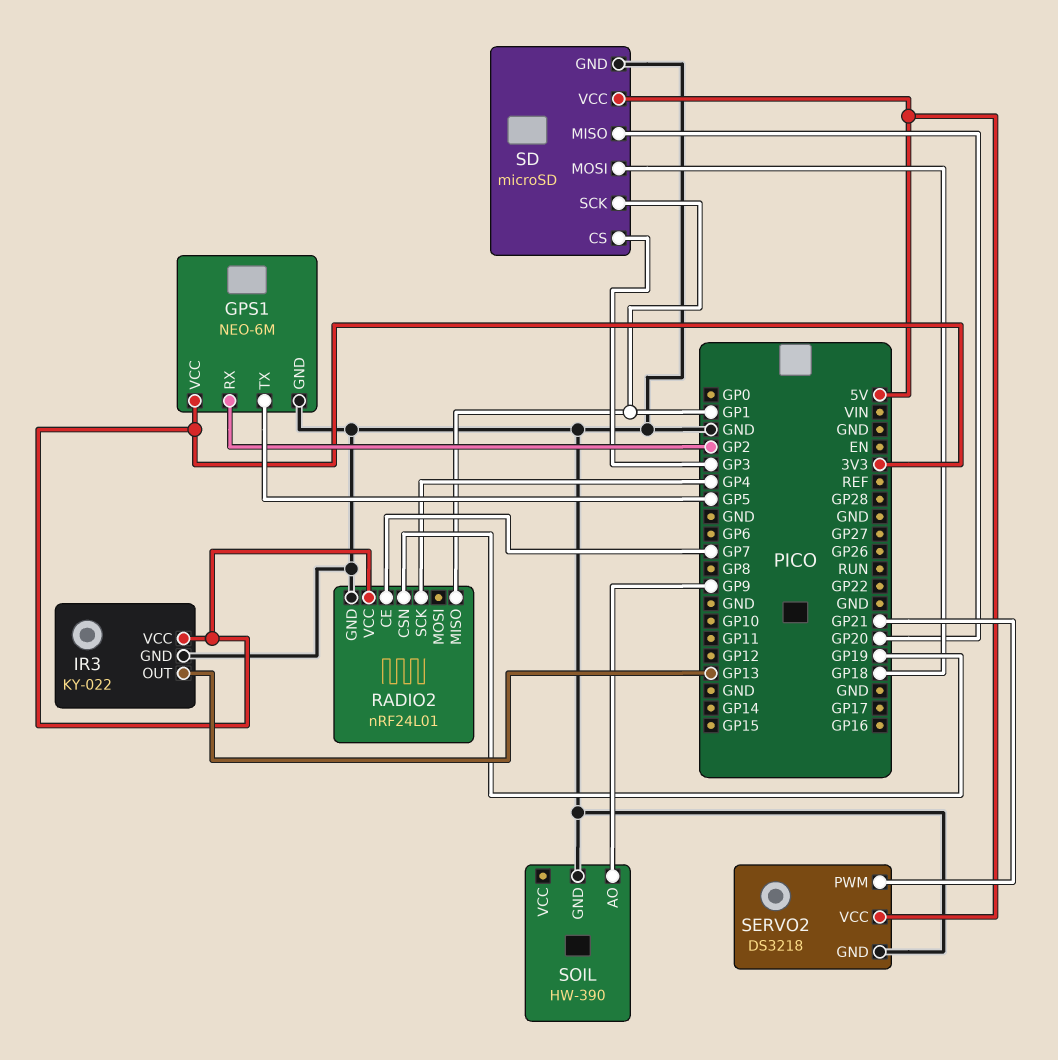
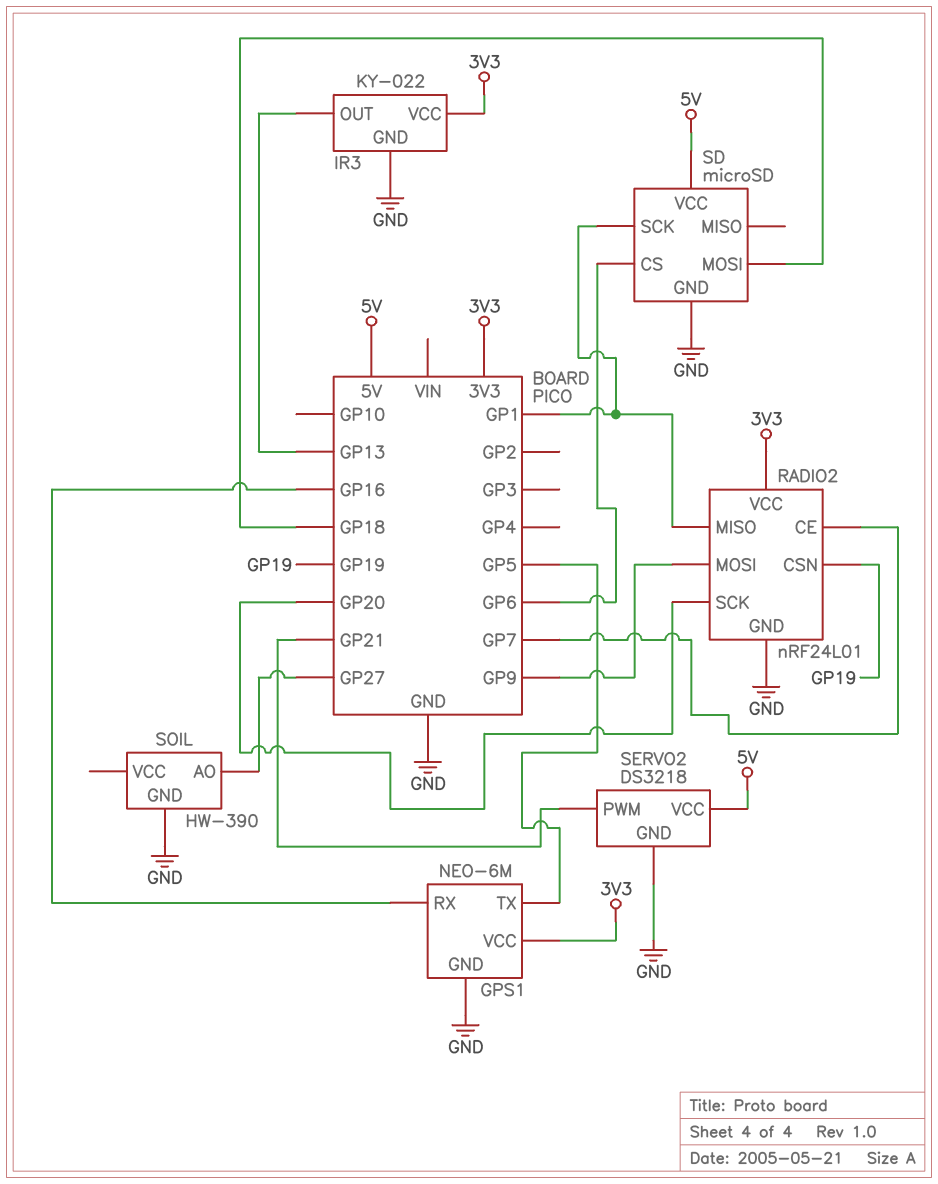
GPS1 pin RX: GP2 -> GP16
RADIO2 pin MOSI: none -> GP9
RADIO2 pin SCK: GP4 -> GP20
SD pin CS: GP3 -> GP6
SD pin MISO: GP20 -> none
SOIL pin AO: GP9 -> GP27

